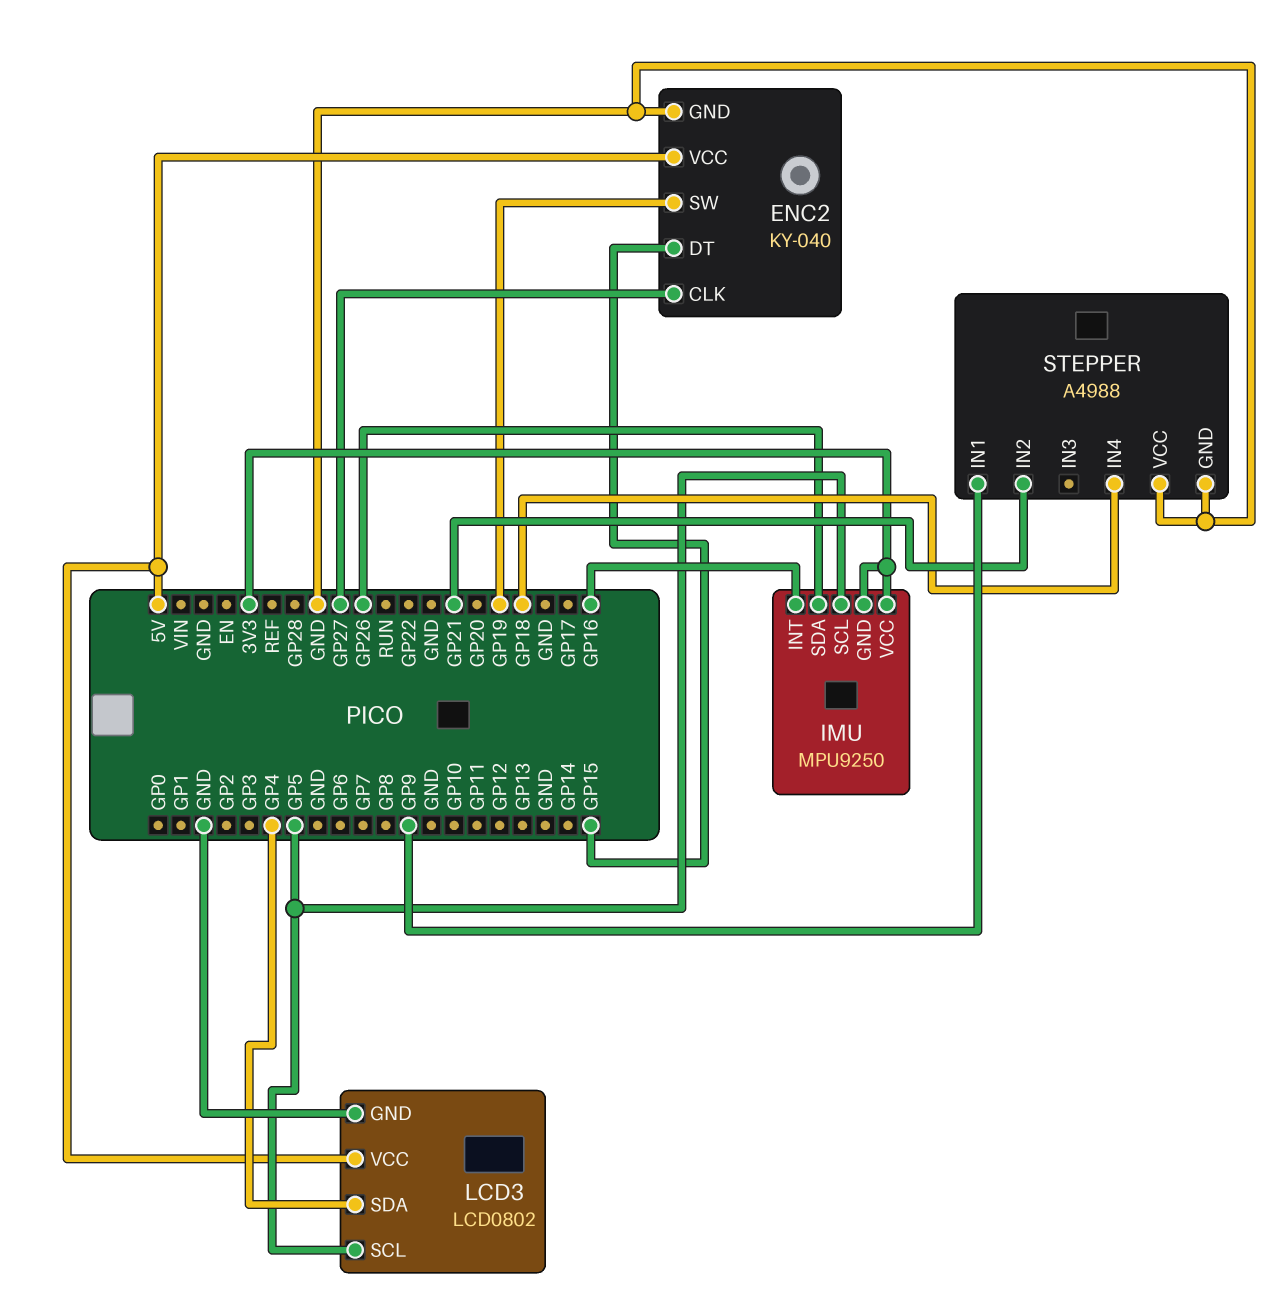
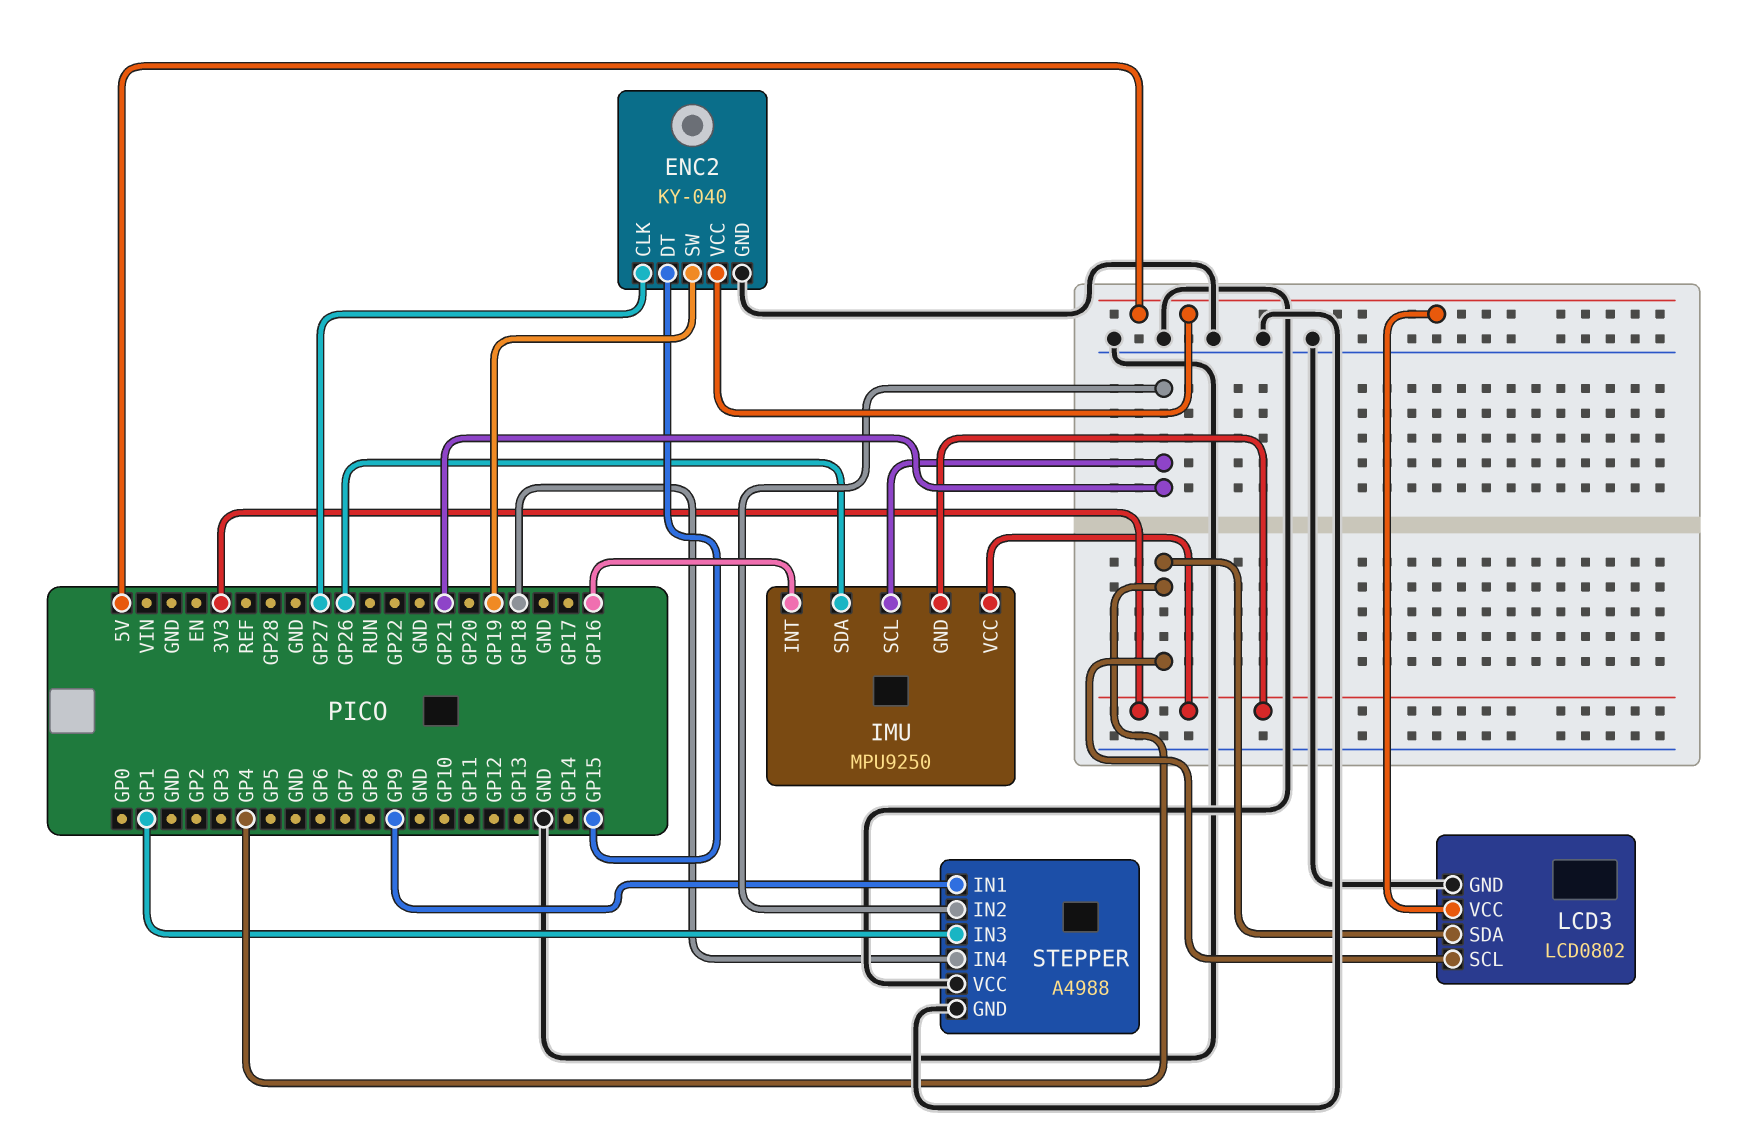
IMU pin SCL: GP5 -> GP21
LCD3 pin SCL: GP5 -> GP4
STEPPER pin IN3: none -> GP1

